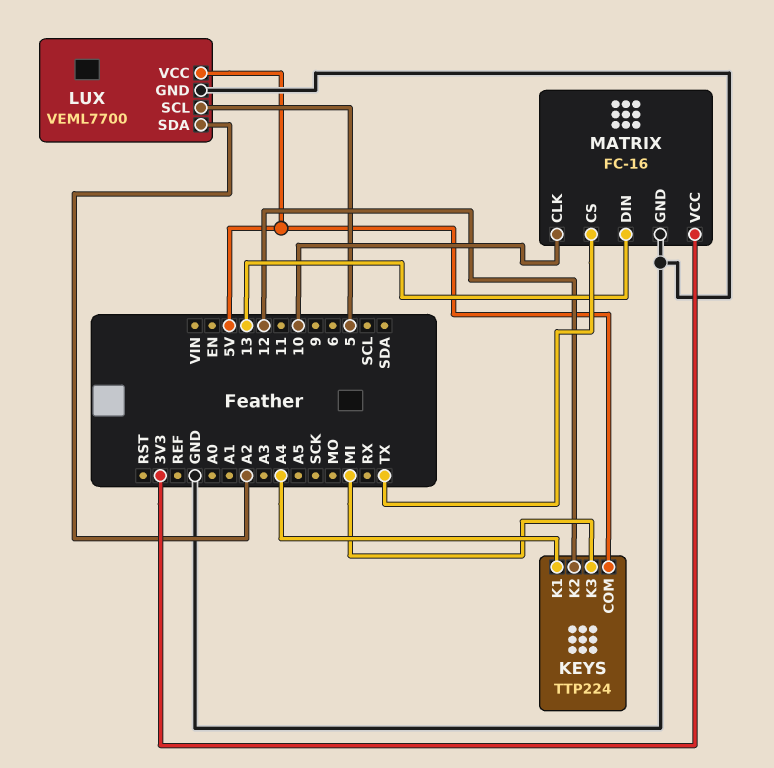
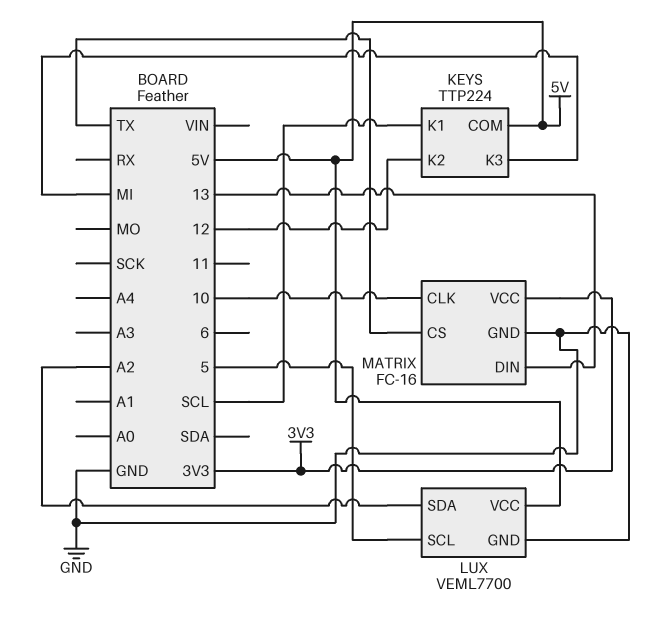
KEYS pin K1: A4 -> SCL

